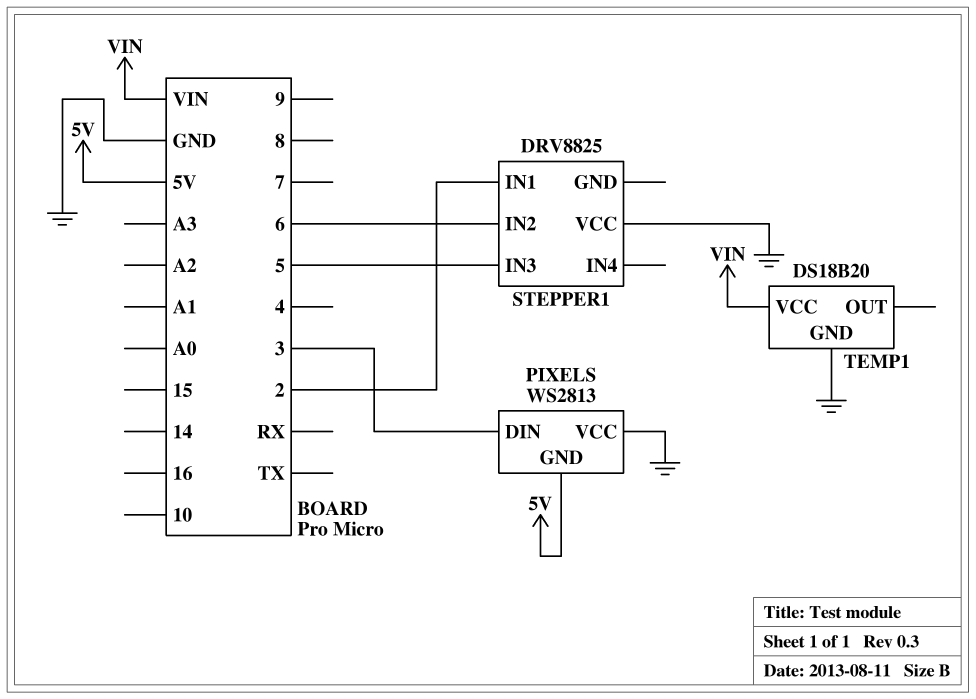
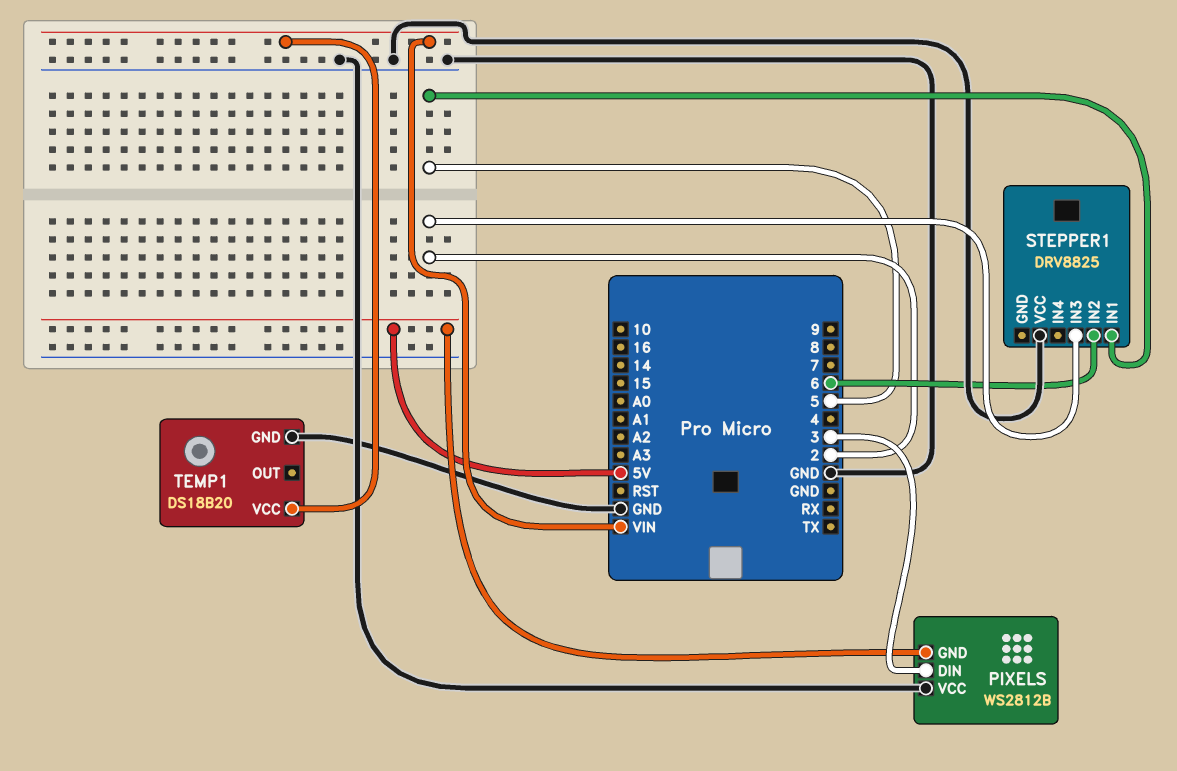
PIXELS: WS2813 -> WS2812B
STEPPER1 pin IN1: 2 -> 5
STEPPER1 pin IN3: 5 -> 2

